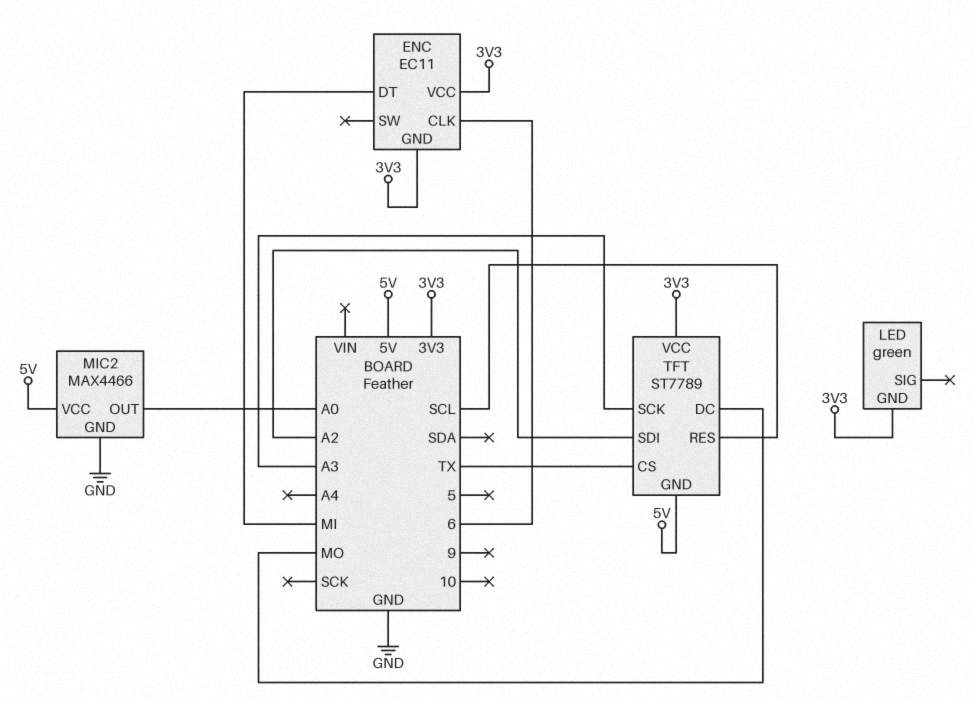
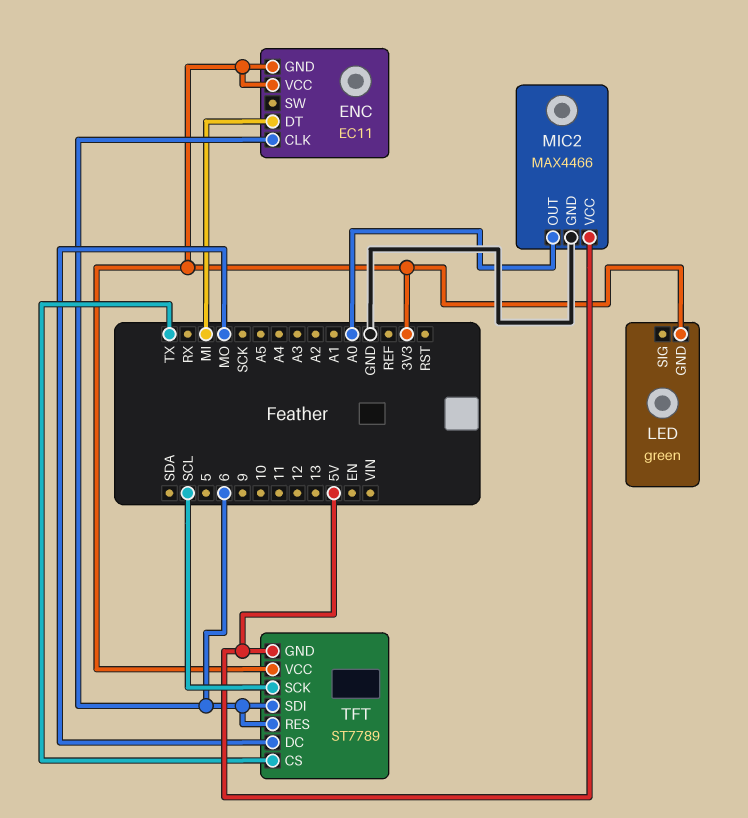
TFT pin RES: SCL -> 6
TFT pin SCK: A3 -> SCL
TFT pin SDI: A2 -> 6

